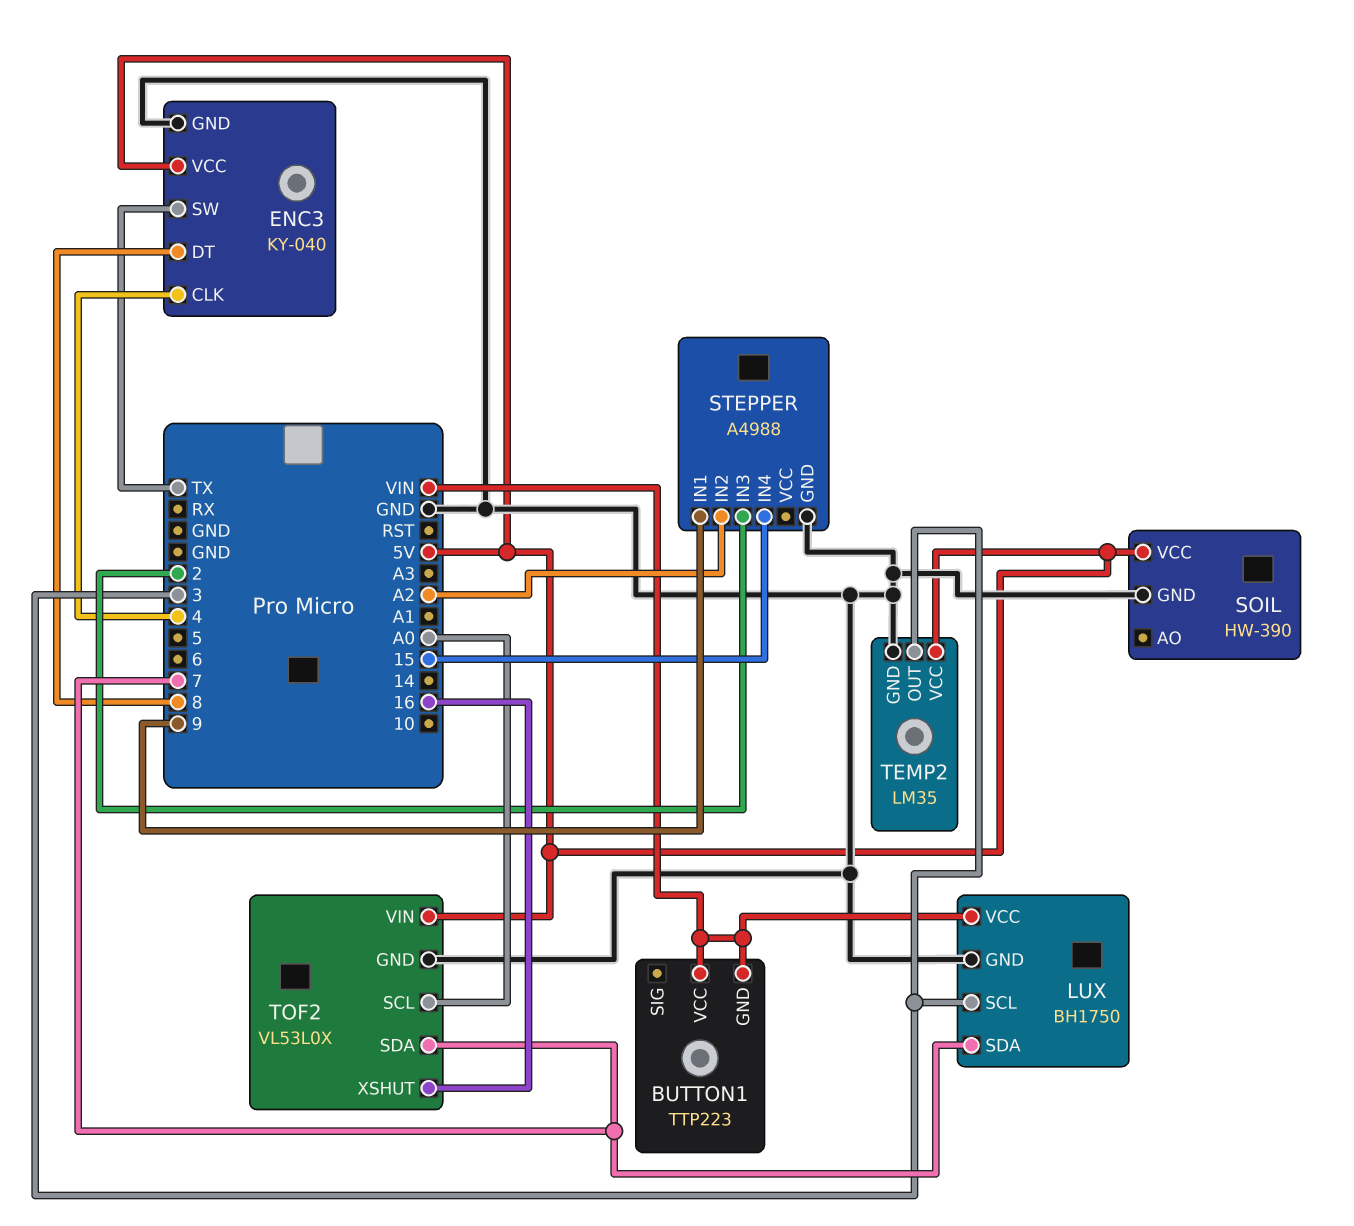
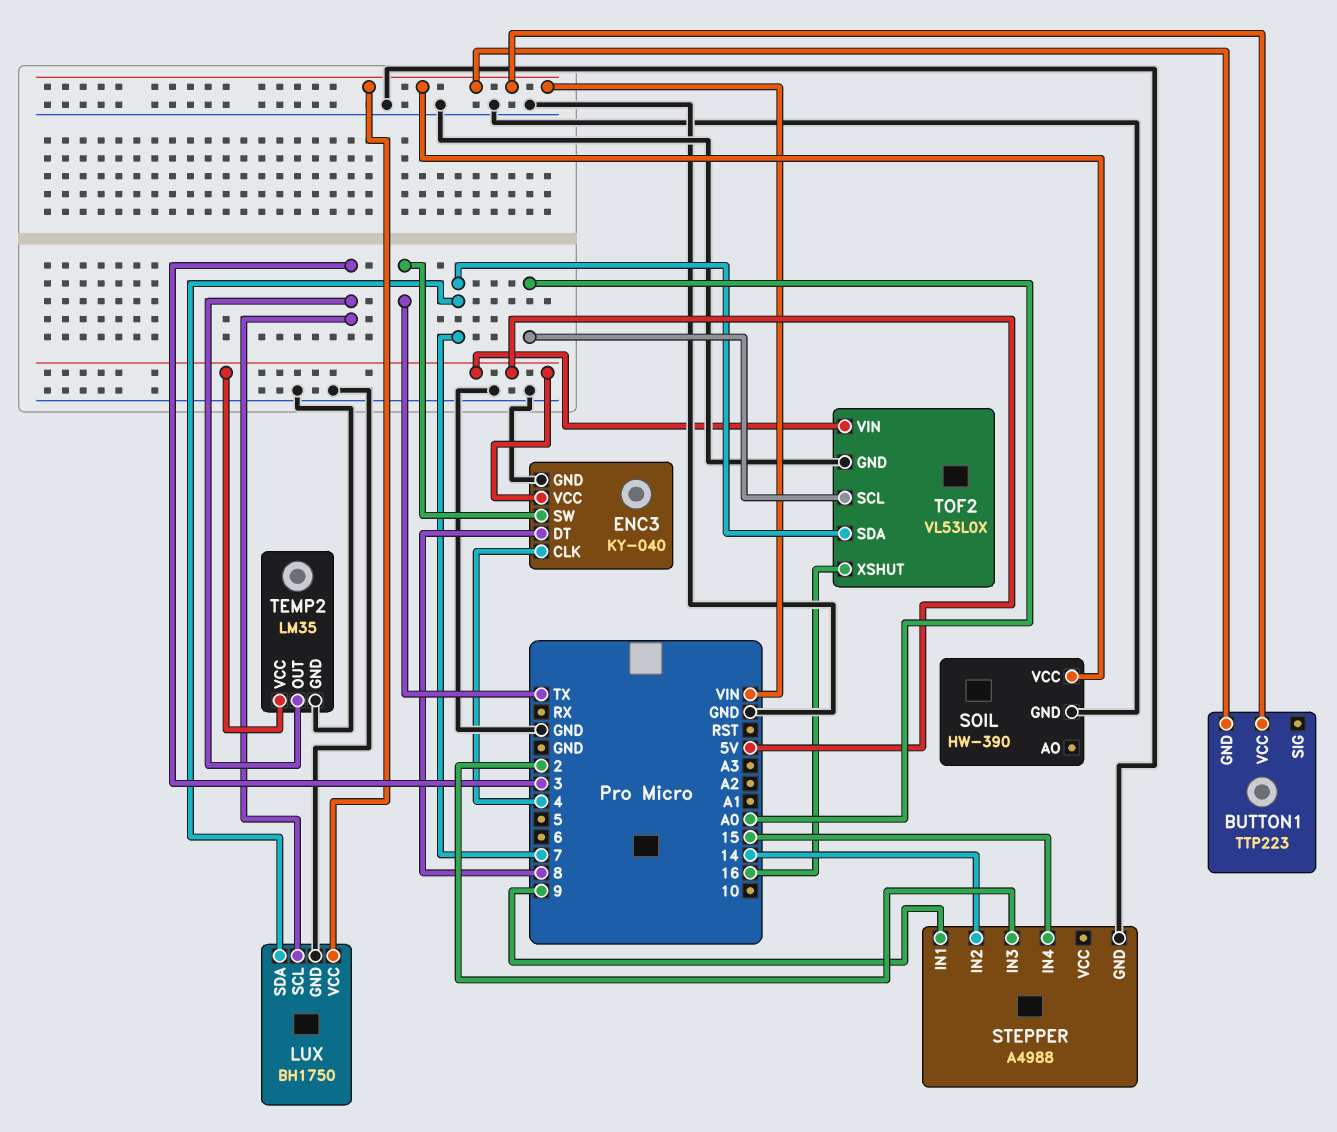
SOIL pin VCC: 5V -> VIN
STEPPER pin IN2: A2 -> 14

